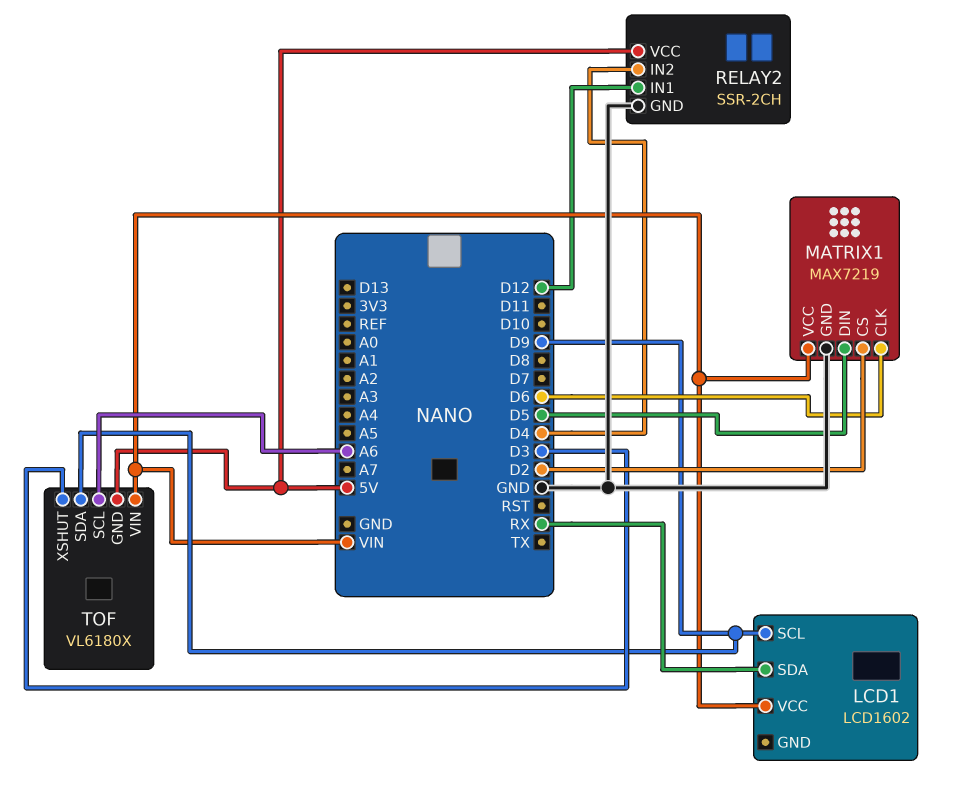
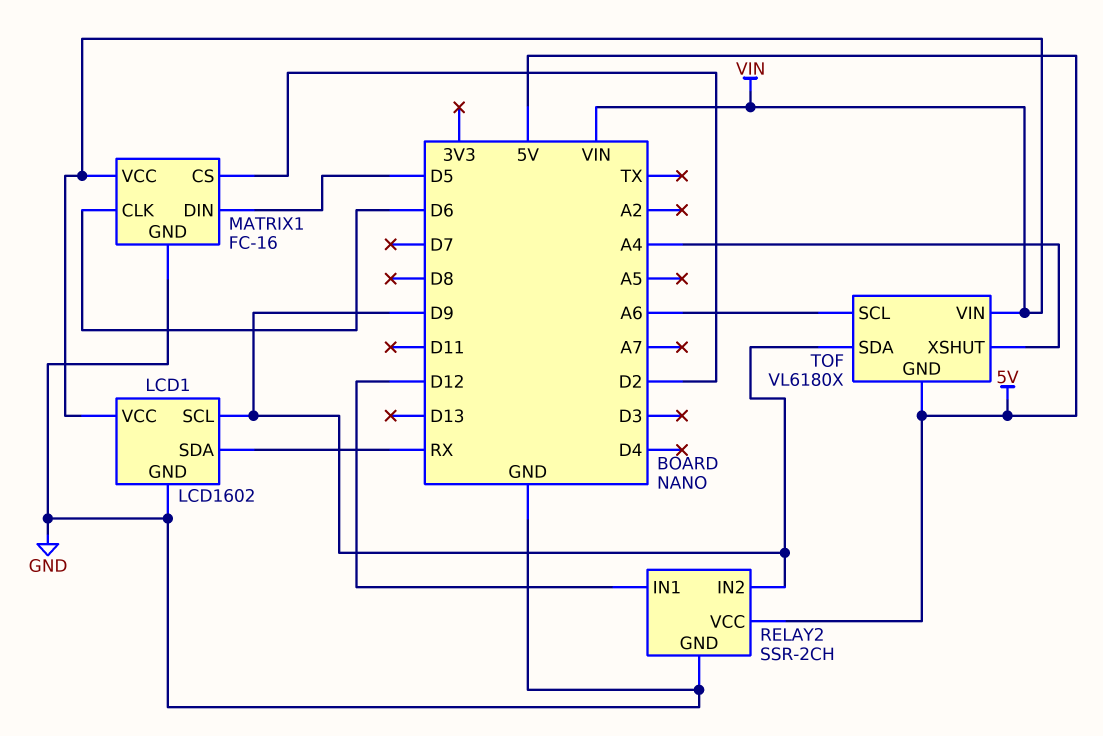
LCD1 pin GND: none -> GND
MATRIX1: MAX7219 -> FC-16
RELAY2 pin IN2: D4 -> D9
TOF pin XSHUT: D3 -> A4

